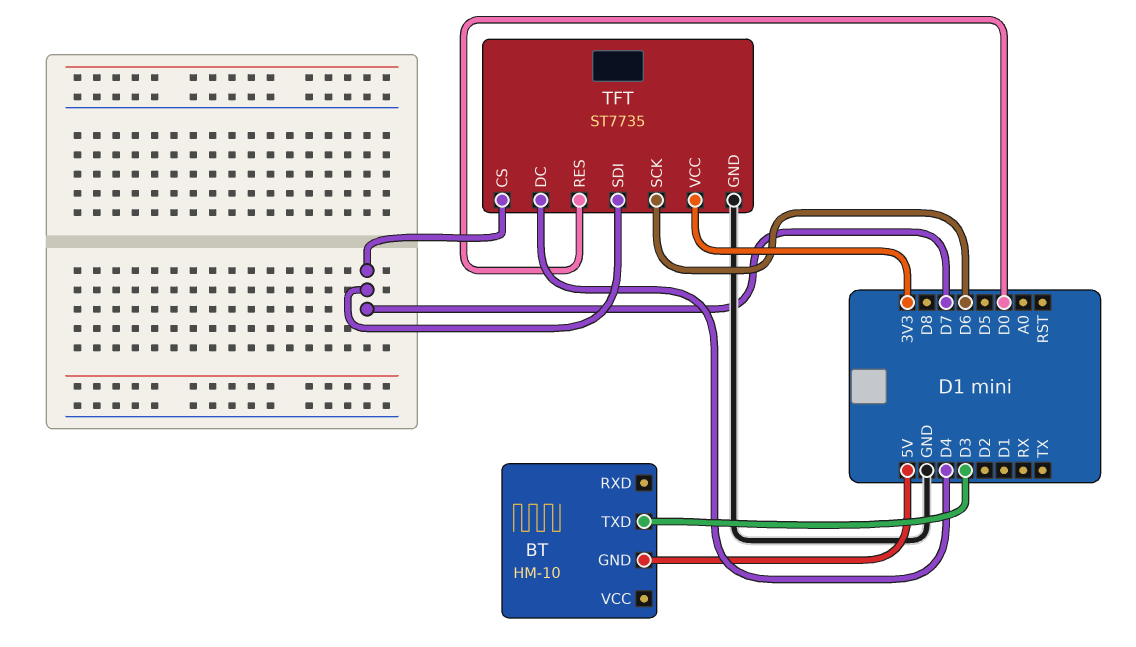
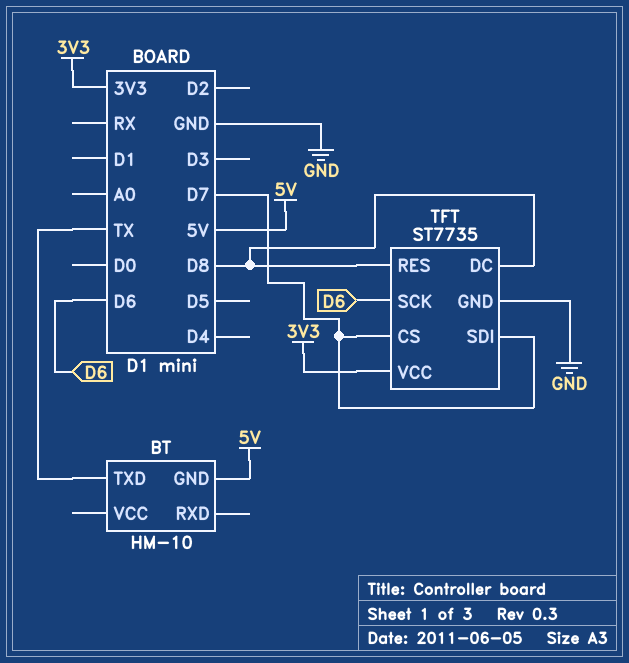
BT pin TXD: D3 -> TX
TFT pin DC: D4 -> D8
TFT pin RES: D0 -> D8

